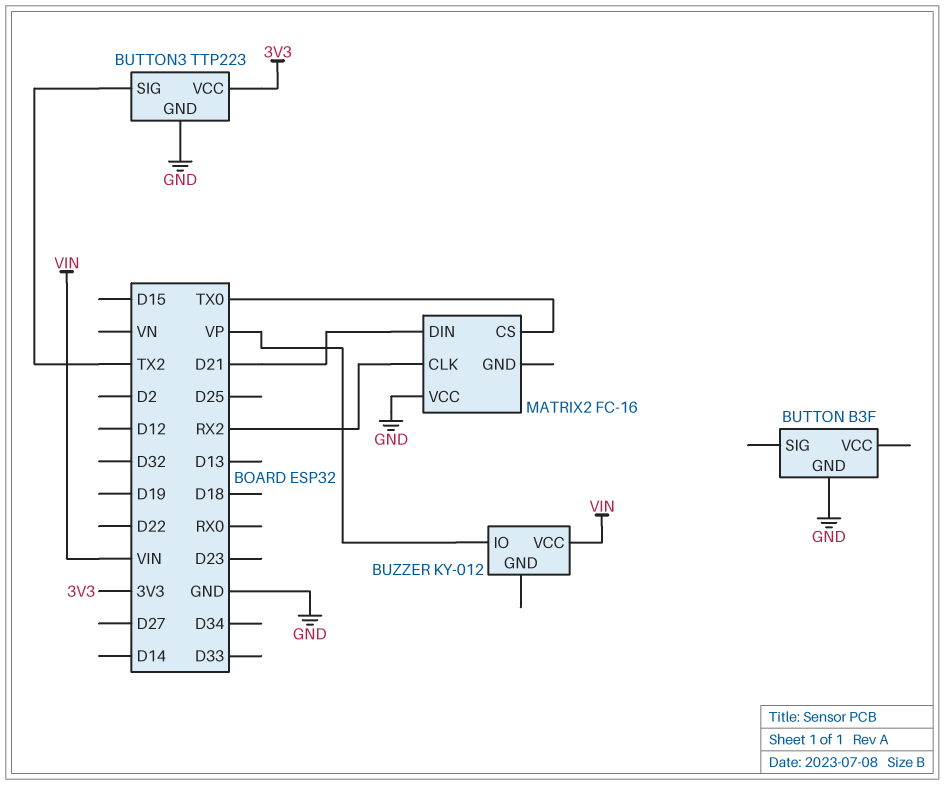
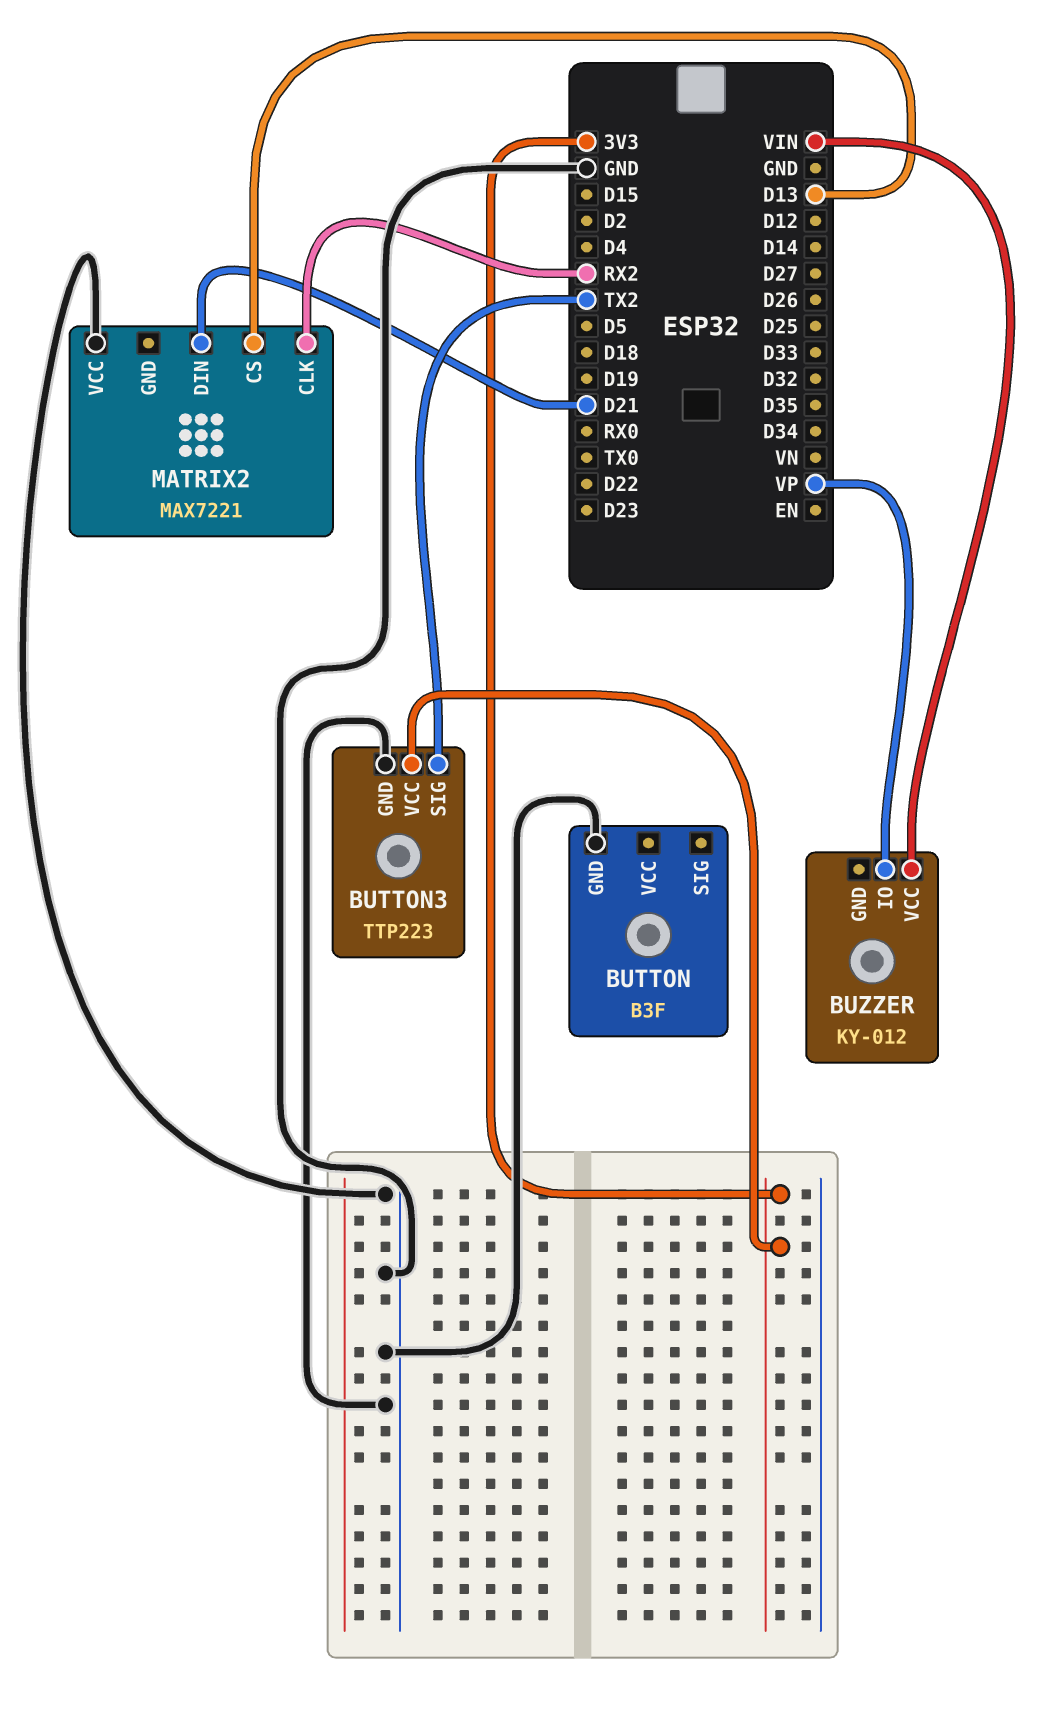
MATRIX2: FC-16 -> MAX7221
MATRIX2 pin CS: TX0 -> D13

